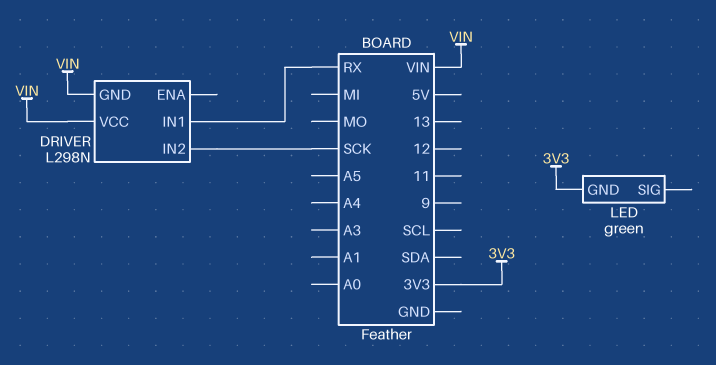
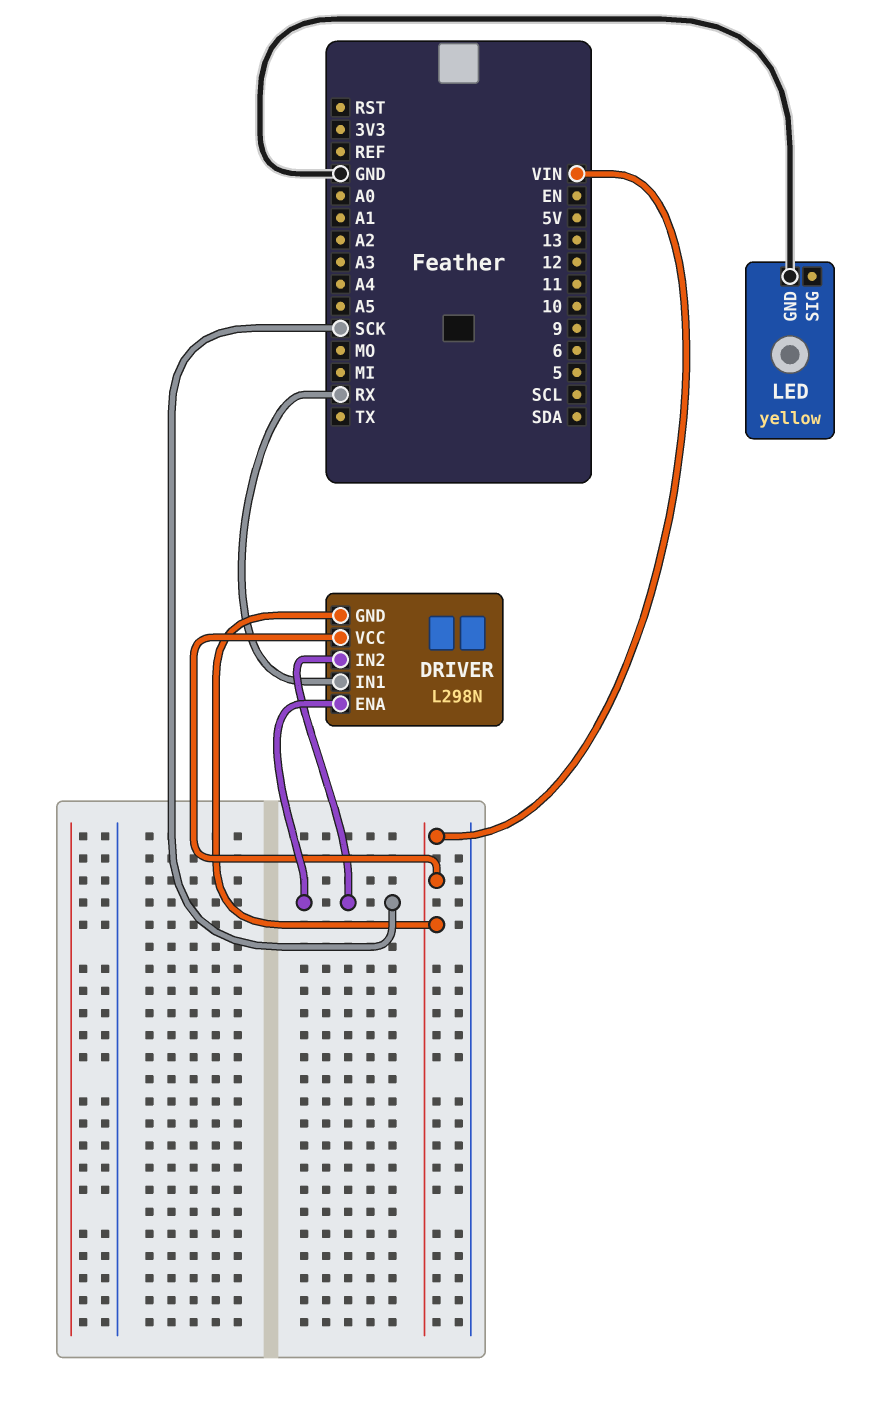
DRIVER pin ENA: none -> SCK
LED: green -> yellow
LED pin GND: 3V3 -> GND

